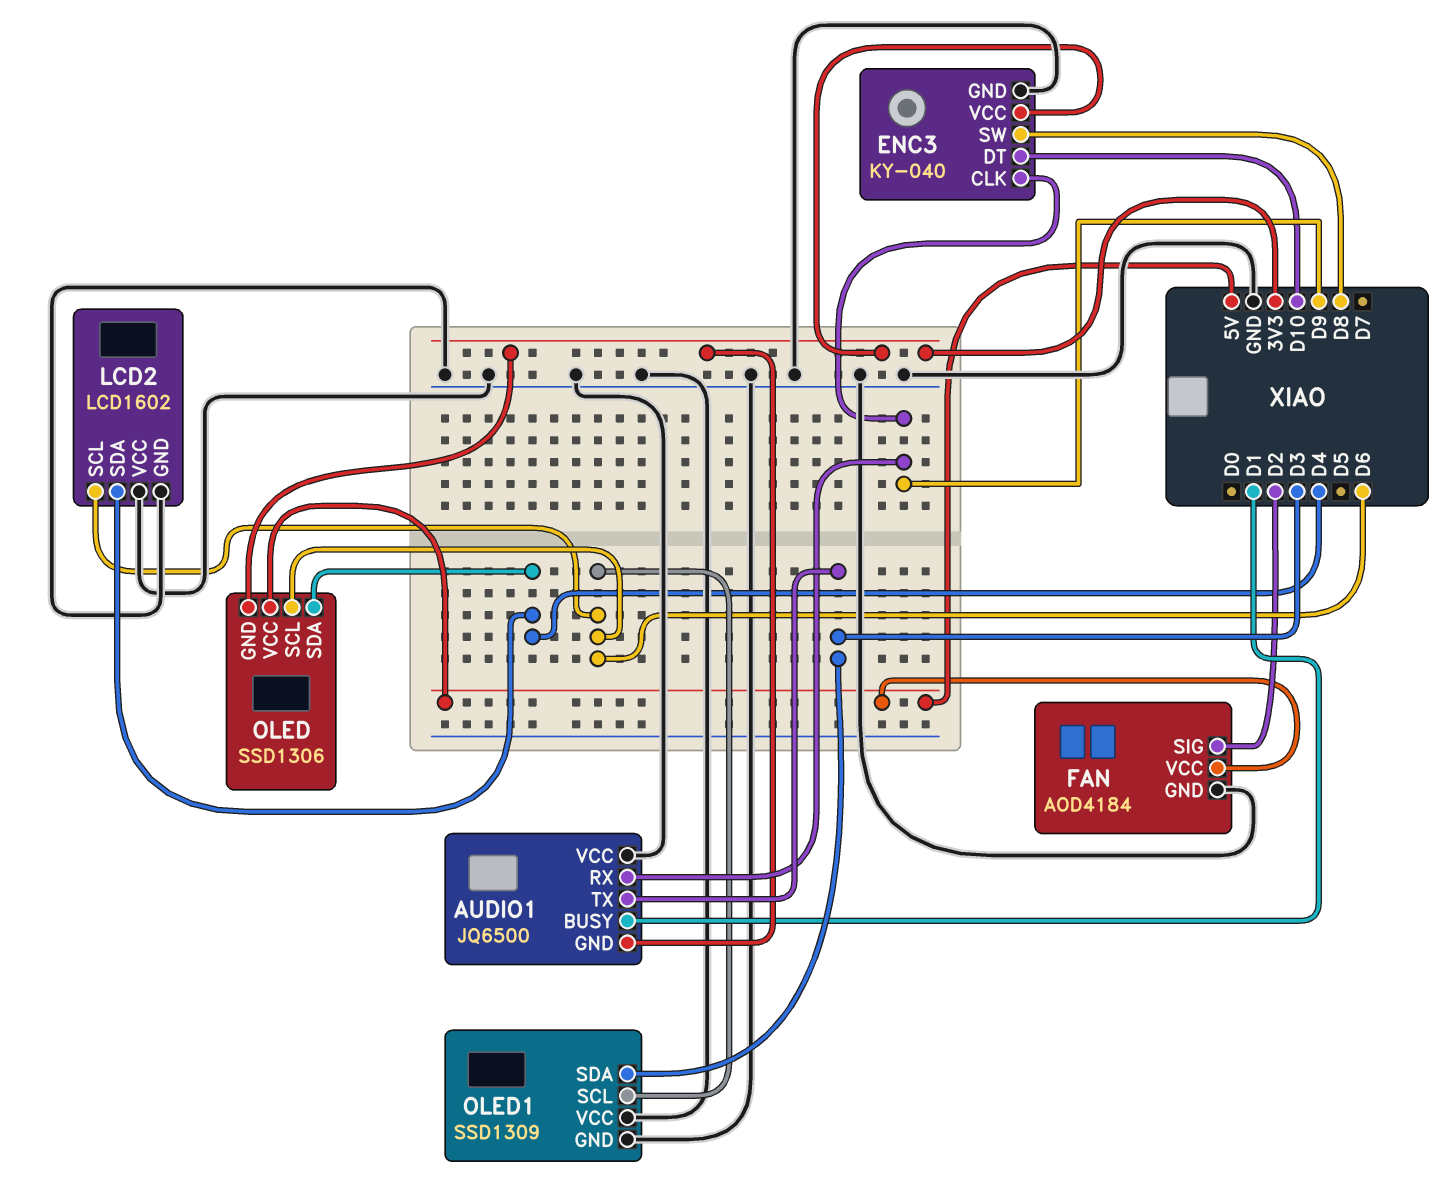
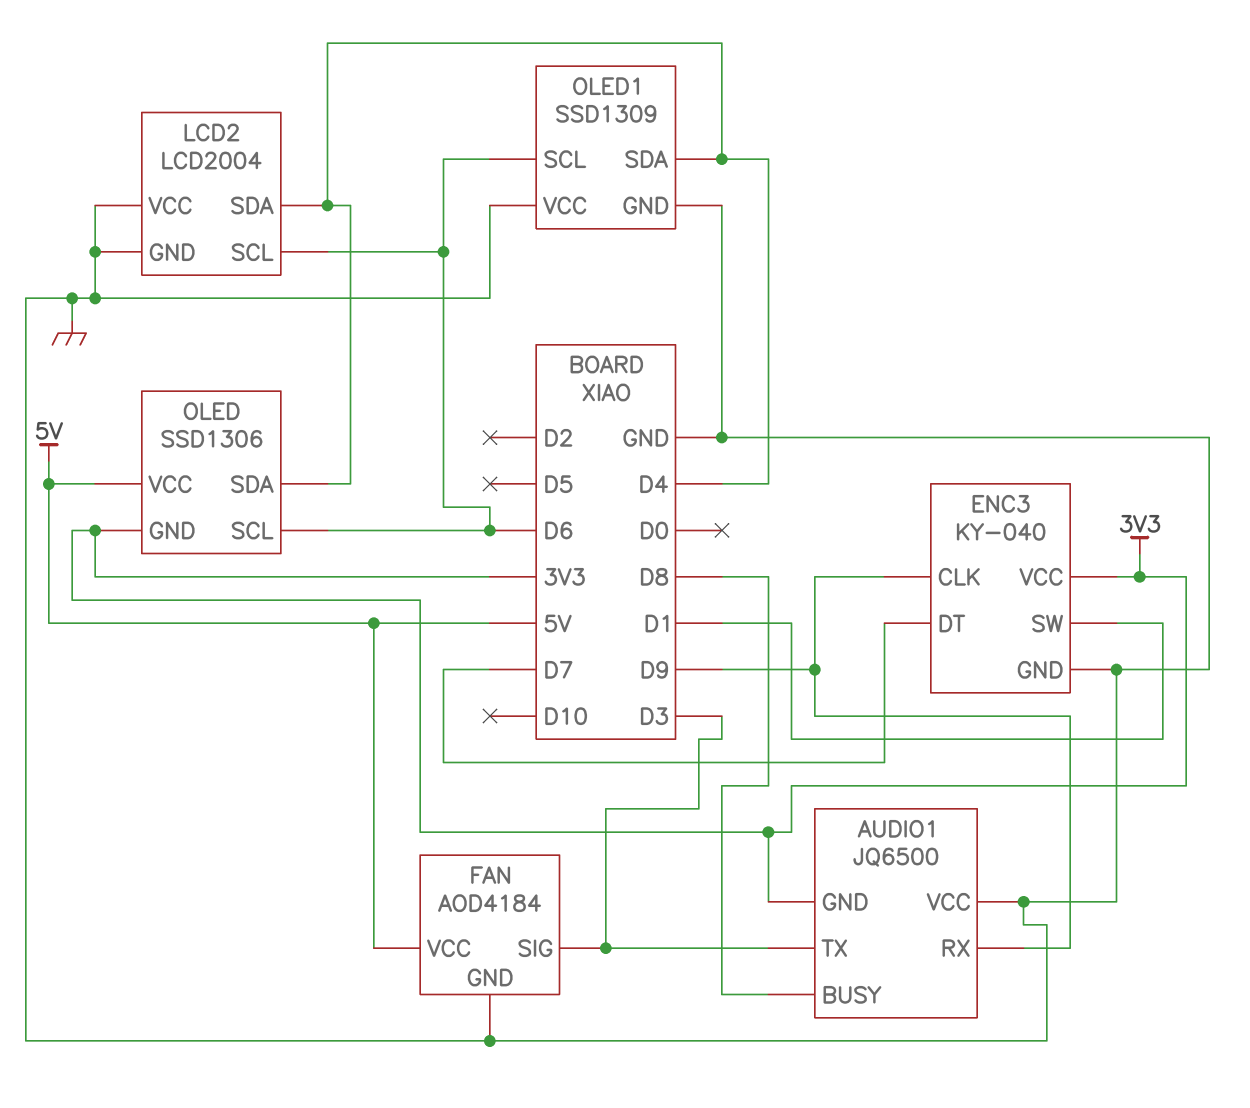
AUDIO1 pin BUSY: D1 -> D8
ENC3 pin DT: D10 -> D7
ENC3 pin SW: D8 -> D1
FAN pin SIG: D2 -> D3
LCD2: LCD1602 -> LCD2004
OLED1 pin SDA: D3 -> D4

